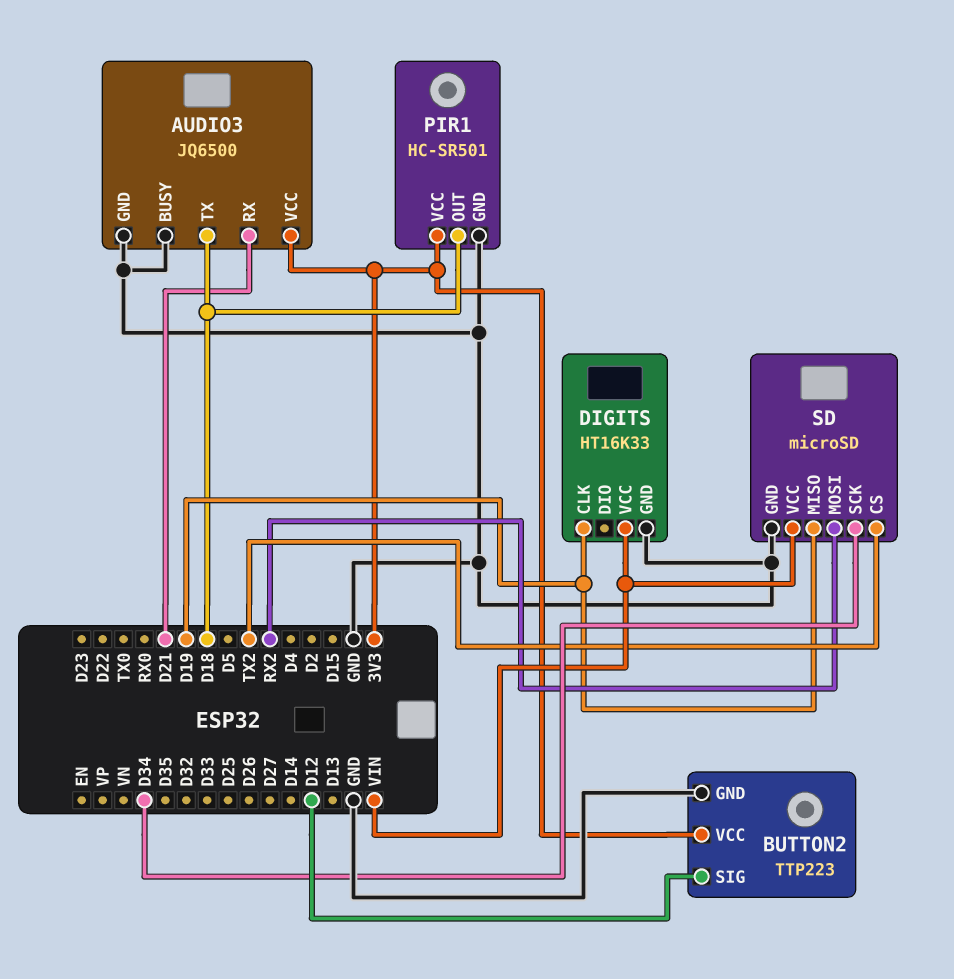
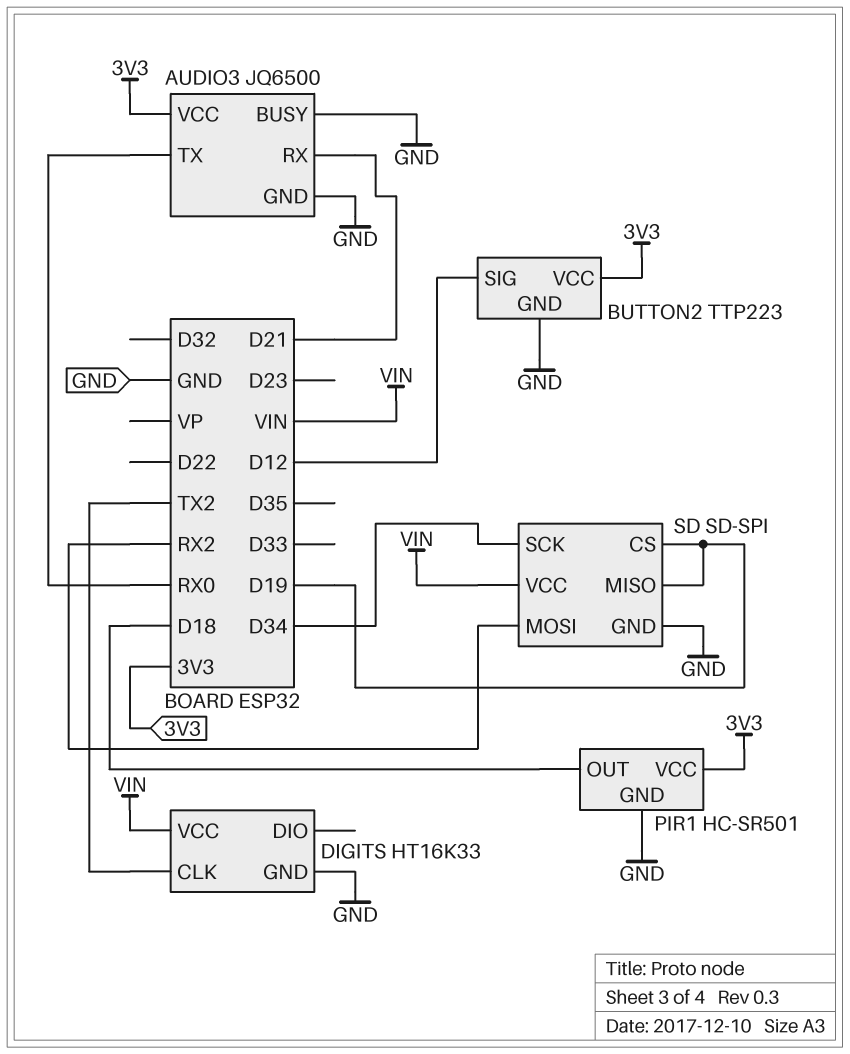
AUDIO3 pin TX: D18 -> RX0
DIGITS pin CLK: D19 -> TX2
SD: microSD -> SD-SPI
SD pin CS: TX2 -> D19

